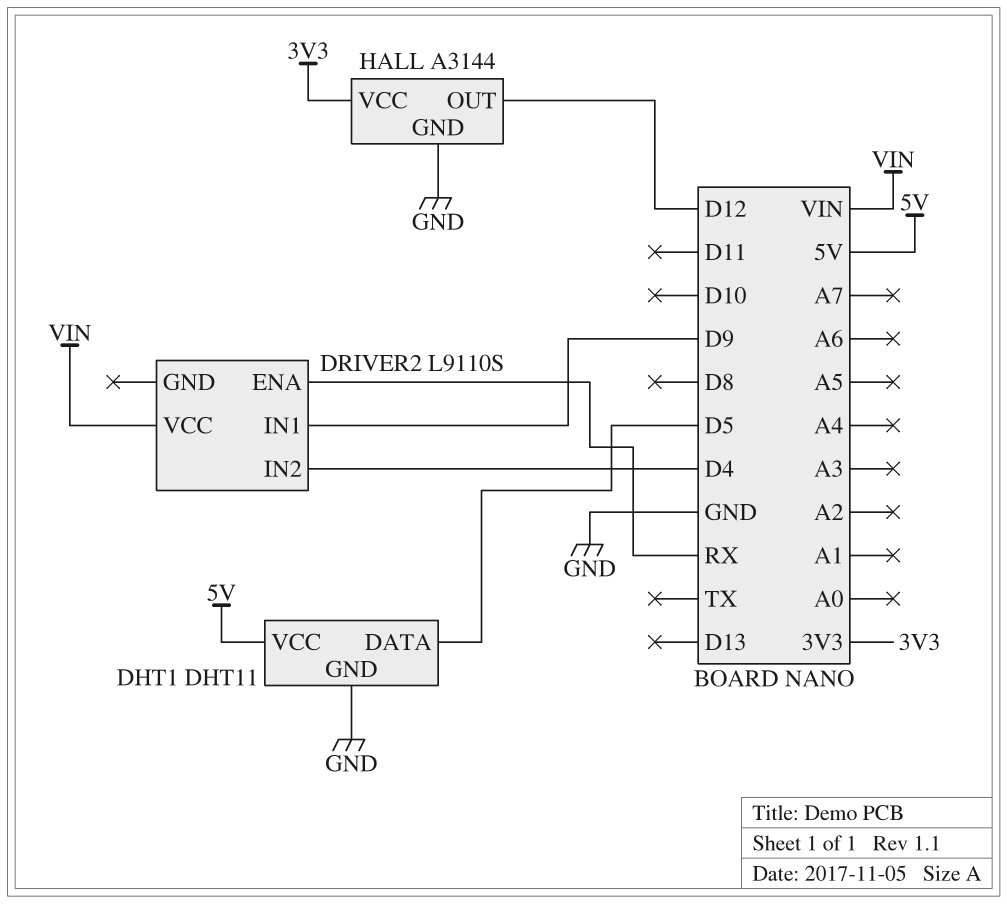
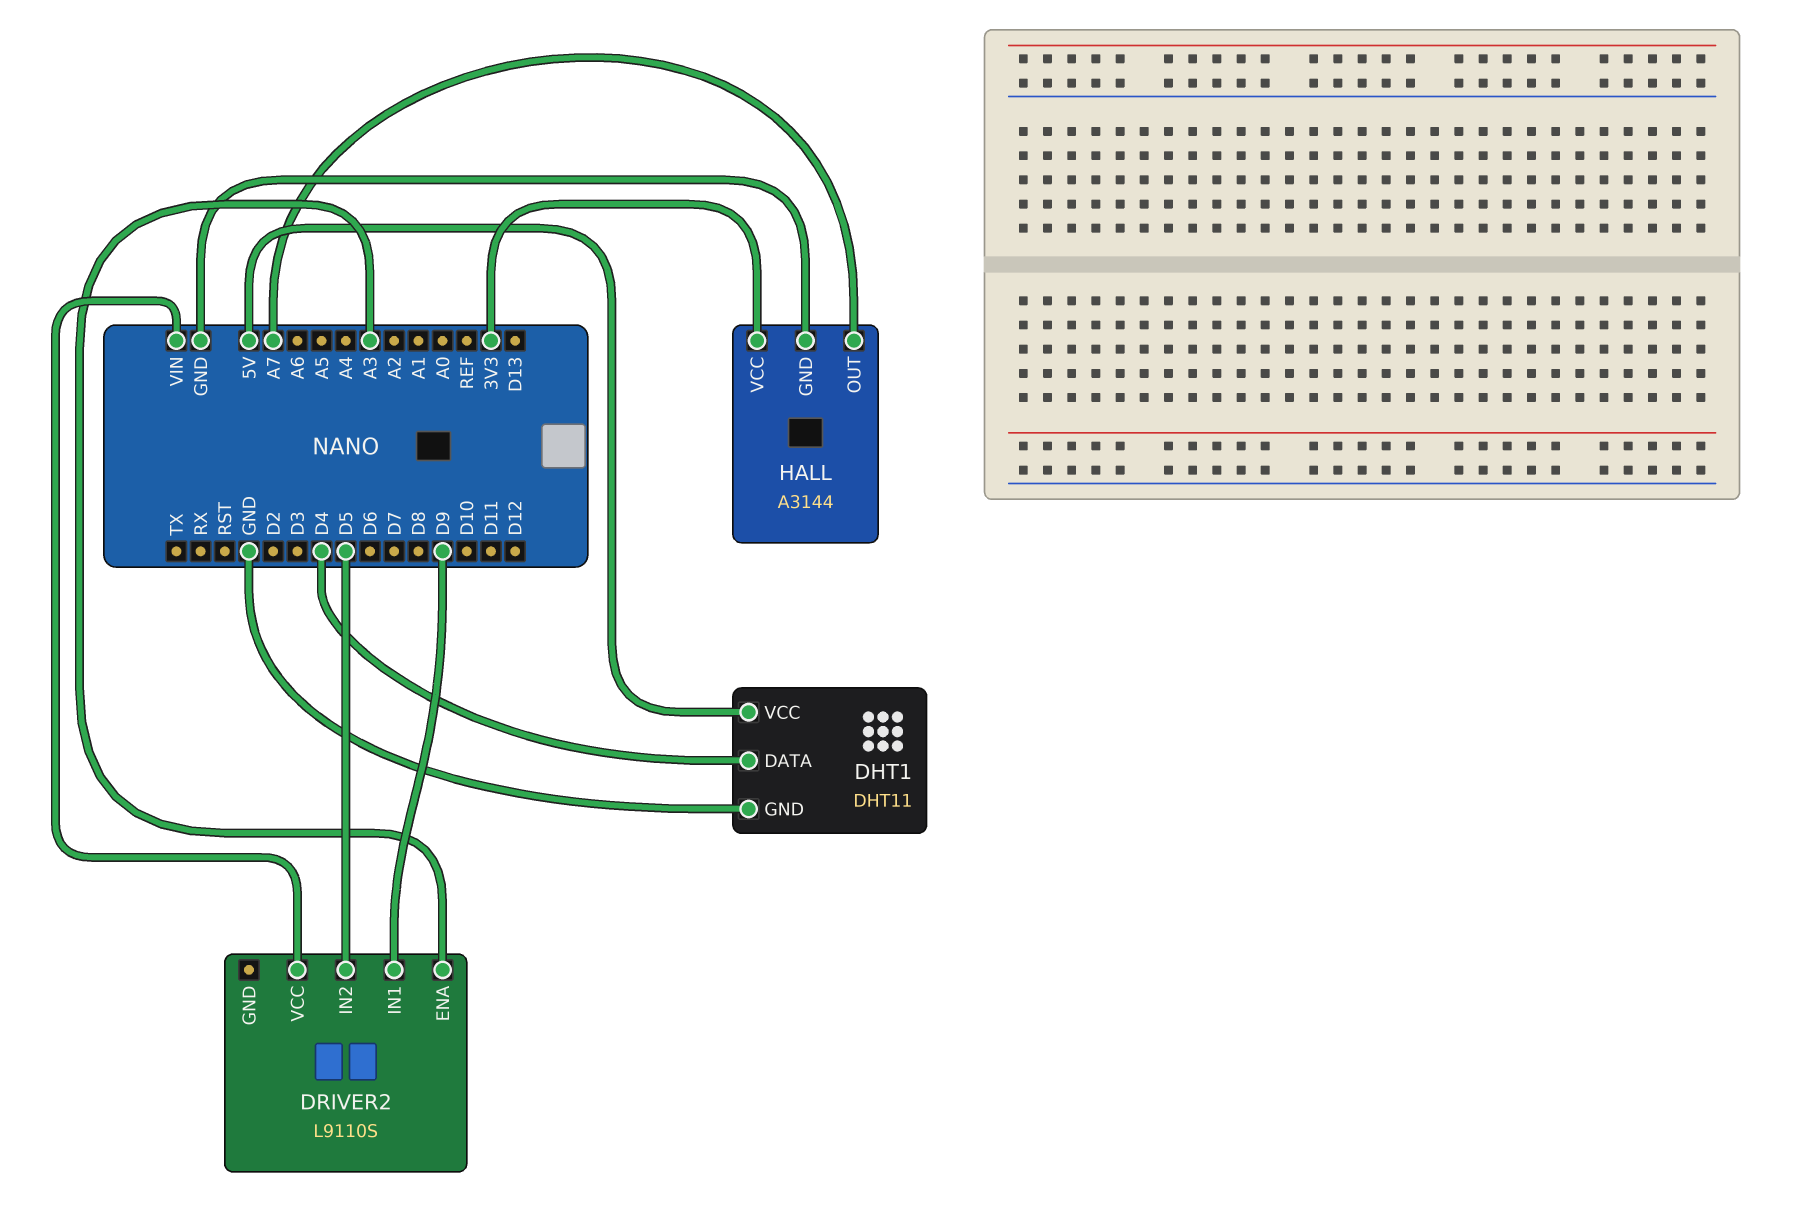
DHT1 pin DATA: D5 -> D4
DRIVER2 pin ENA: RX -> A3
DRIVER2 pin IN2: D4 -> D5
HALL pin OUT: D12 -> A7

